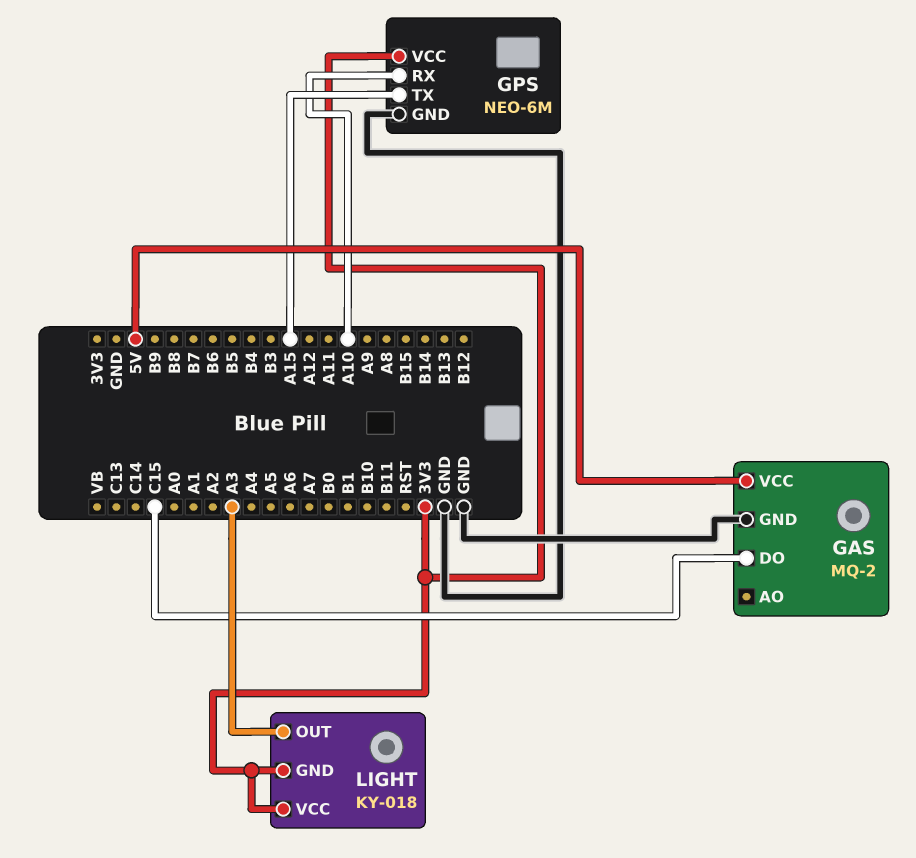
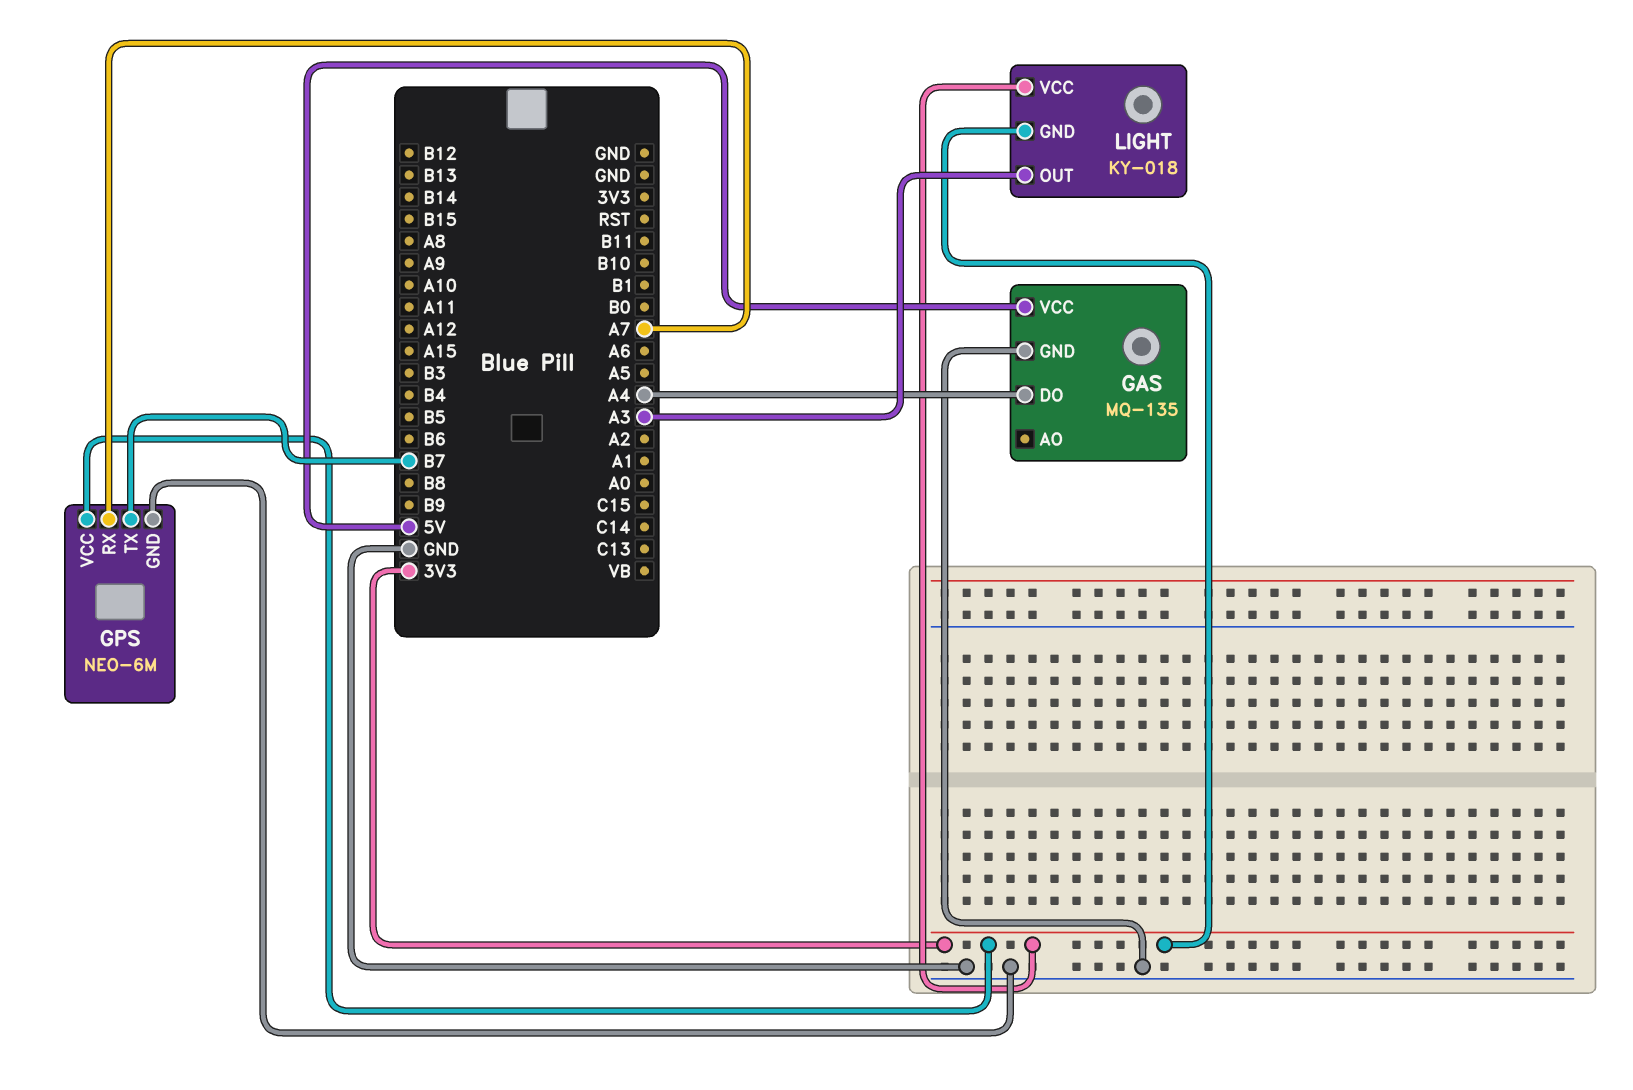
GAS: MQ-2 -> MQ-135
GAS pin DO: C15 -> A4
GPS pin RX: A10 -> A7
GPS pin TX: A15 -> B7

